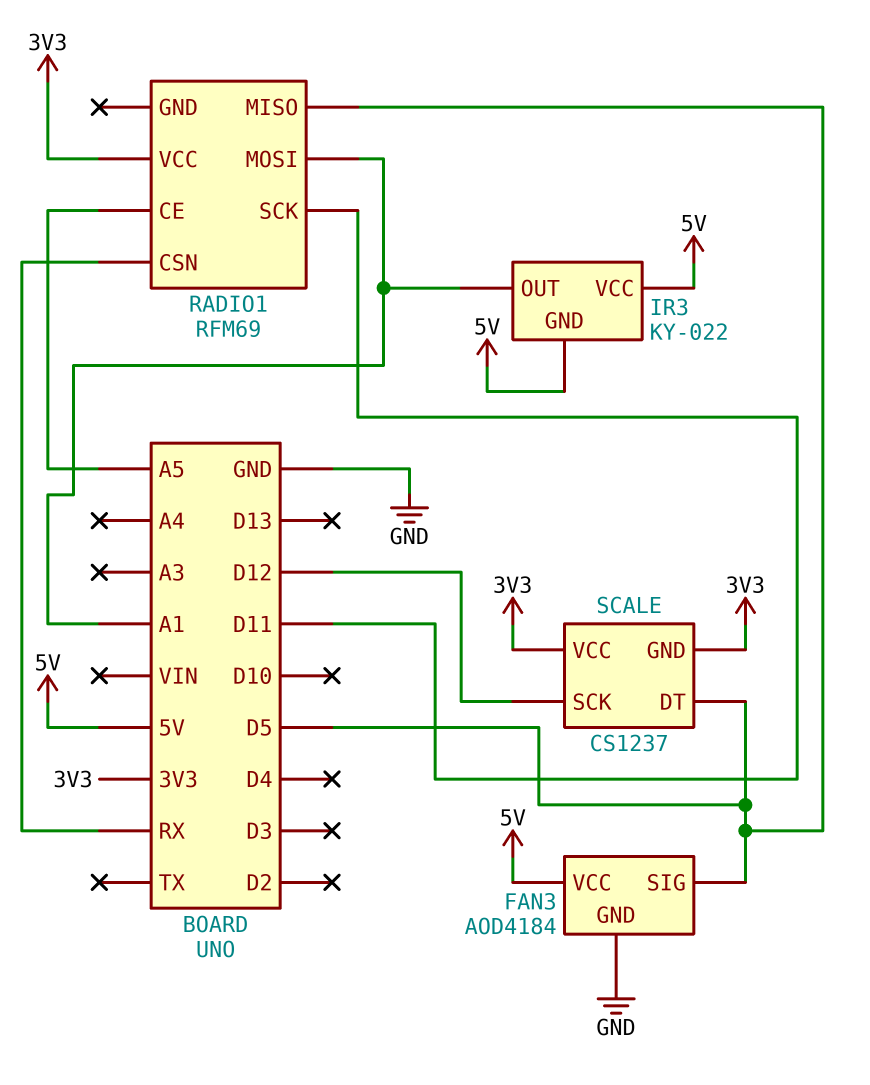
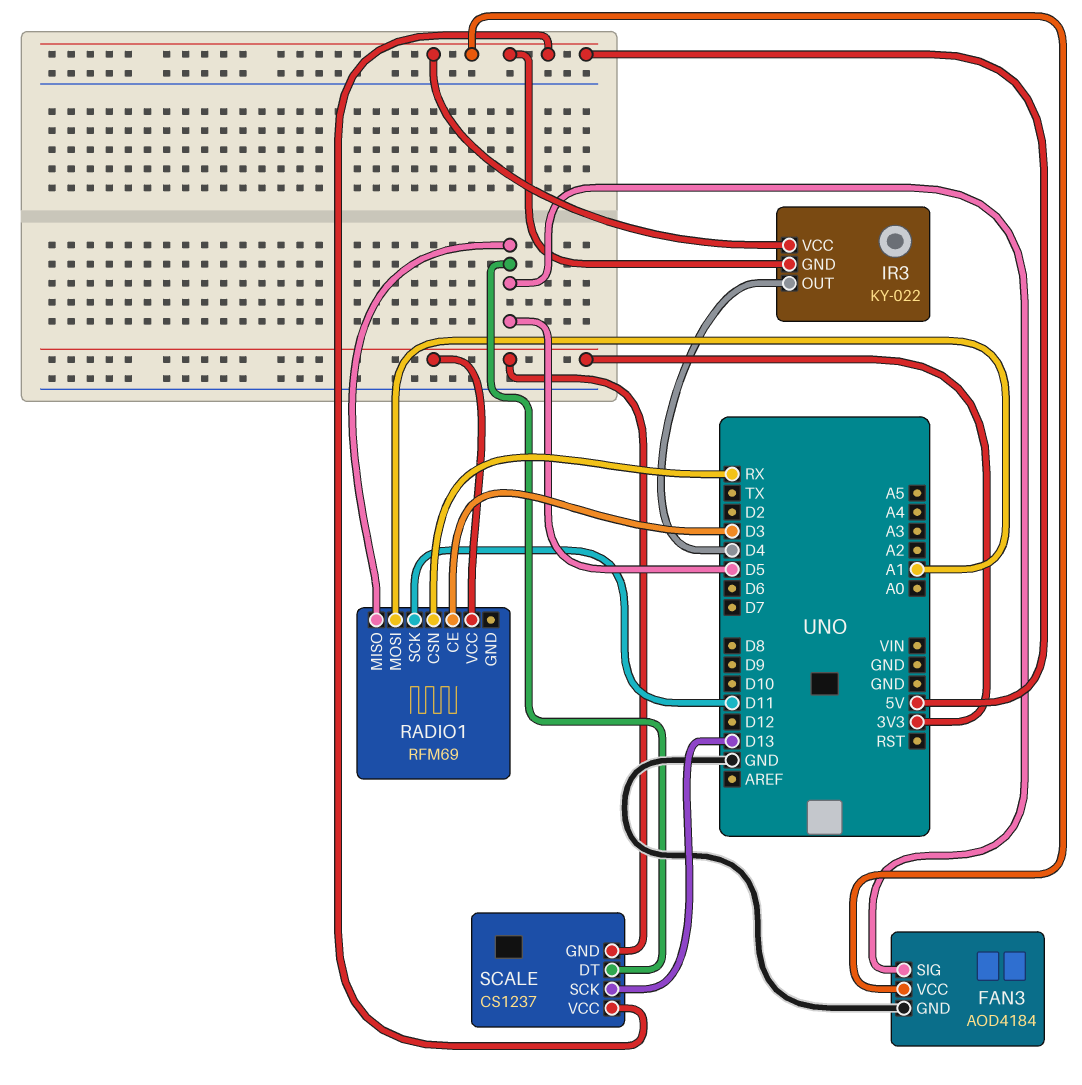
IR3 pin OUT: A1 -> D4
RADIO1 pin CE: A5 -> D3
SCALE pin SCK: D12 -> D13
SCALE pin VCC: 3V3 -> 5V

